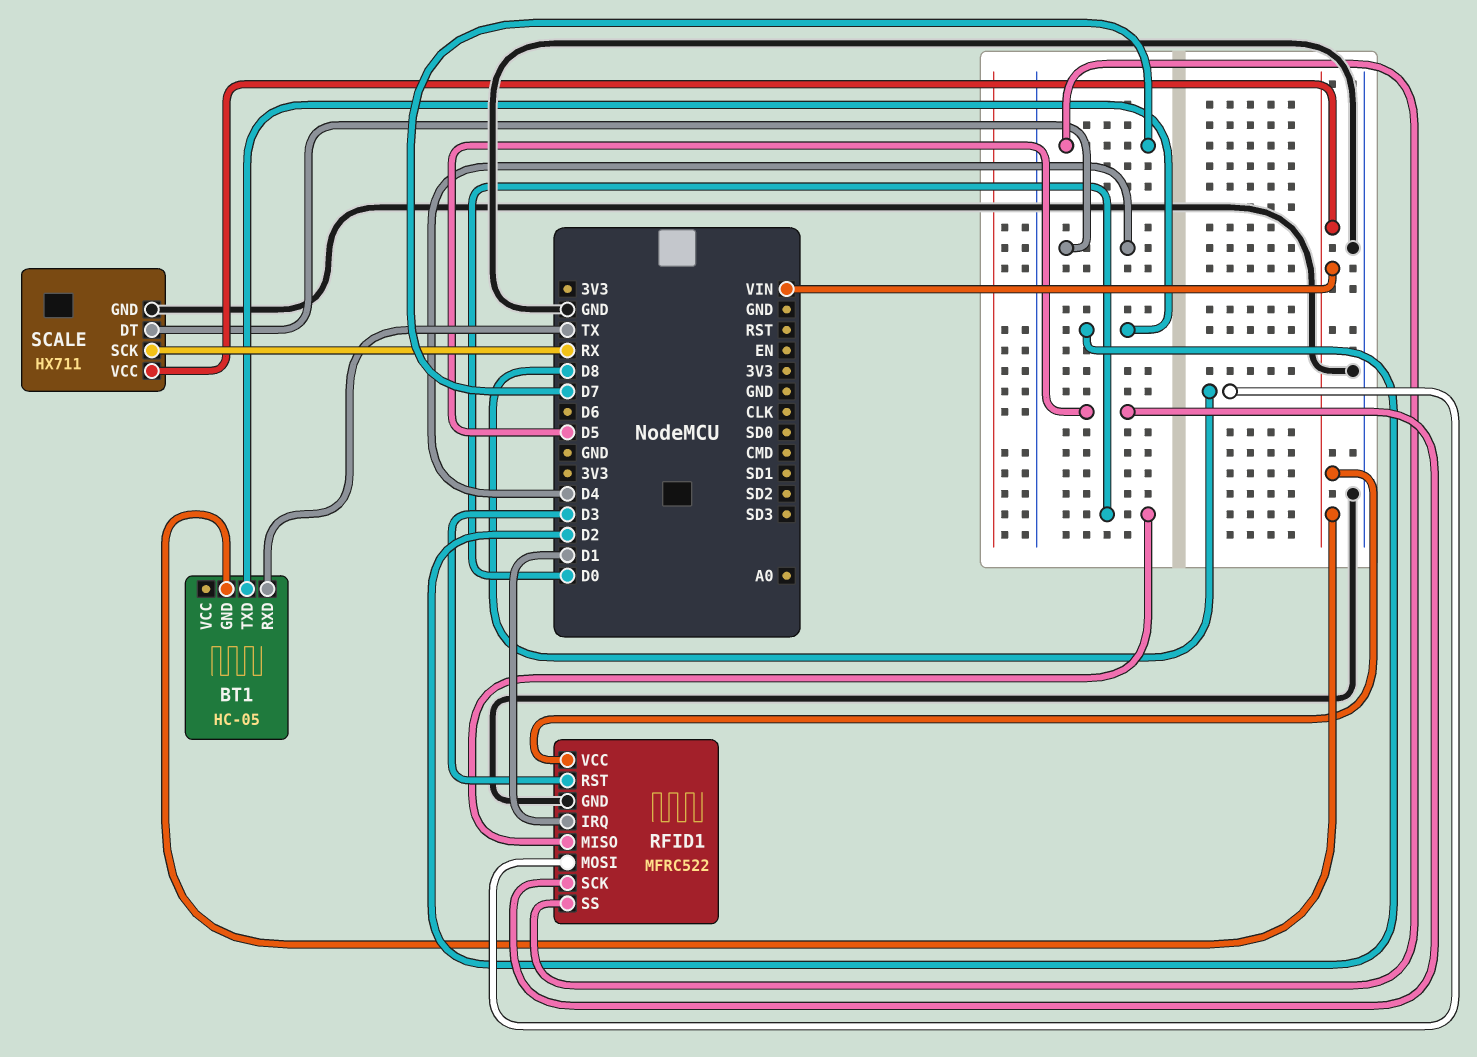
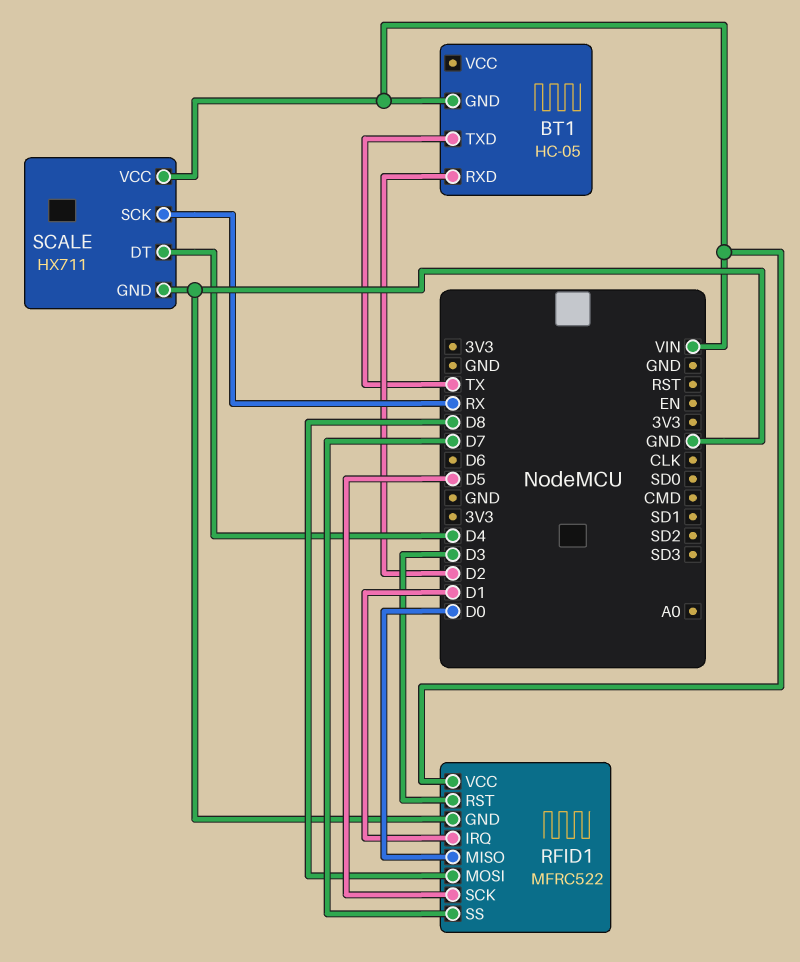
BT1 pin RXD: TX -> D2
BT1 pin TXD: D2 -> TX

